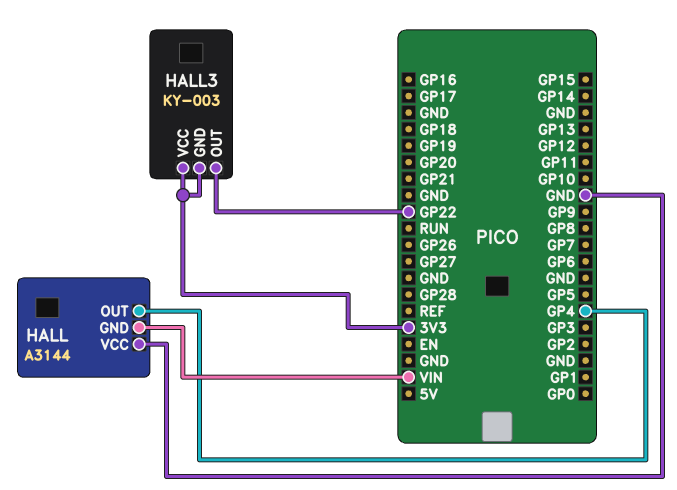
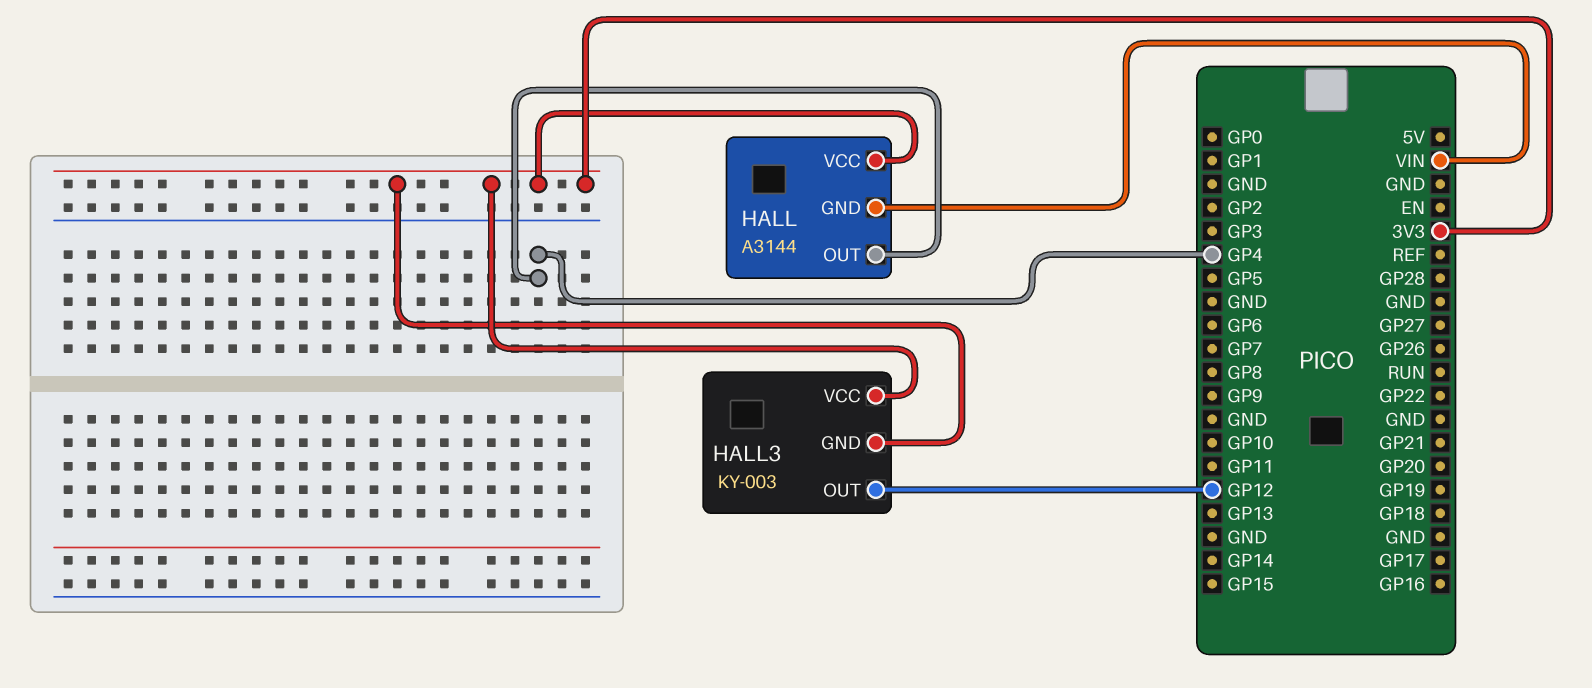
HALL pin VCC: GND -> 3V3
HALL3 pin OUT: GP22 -> GP12

